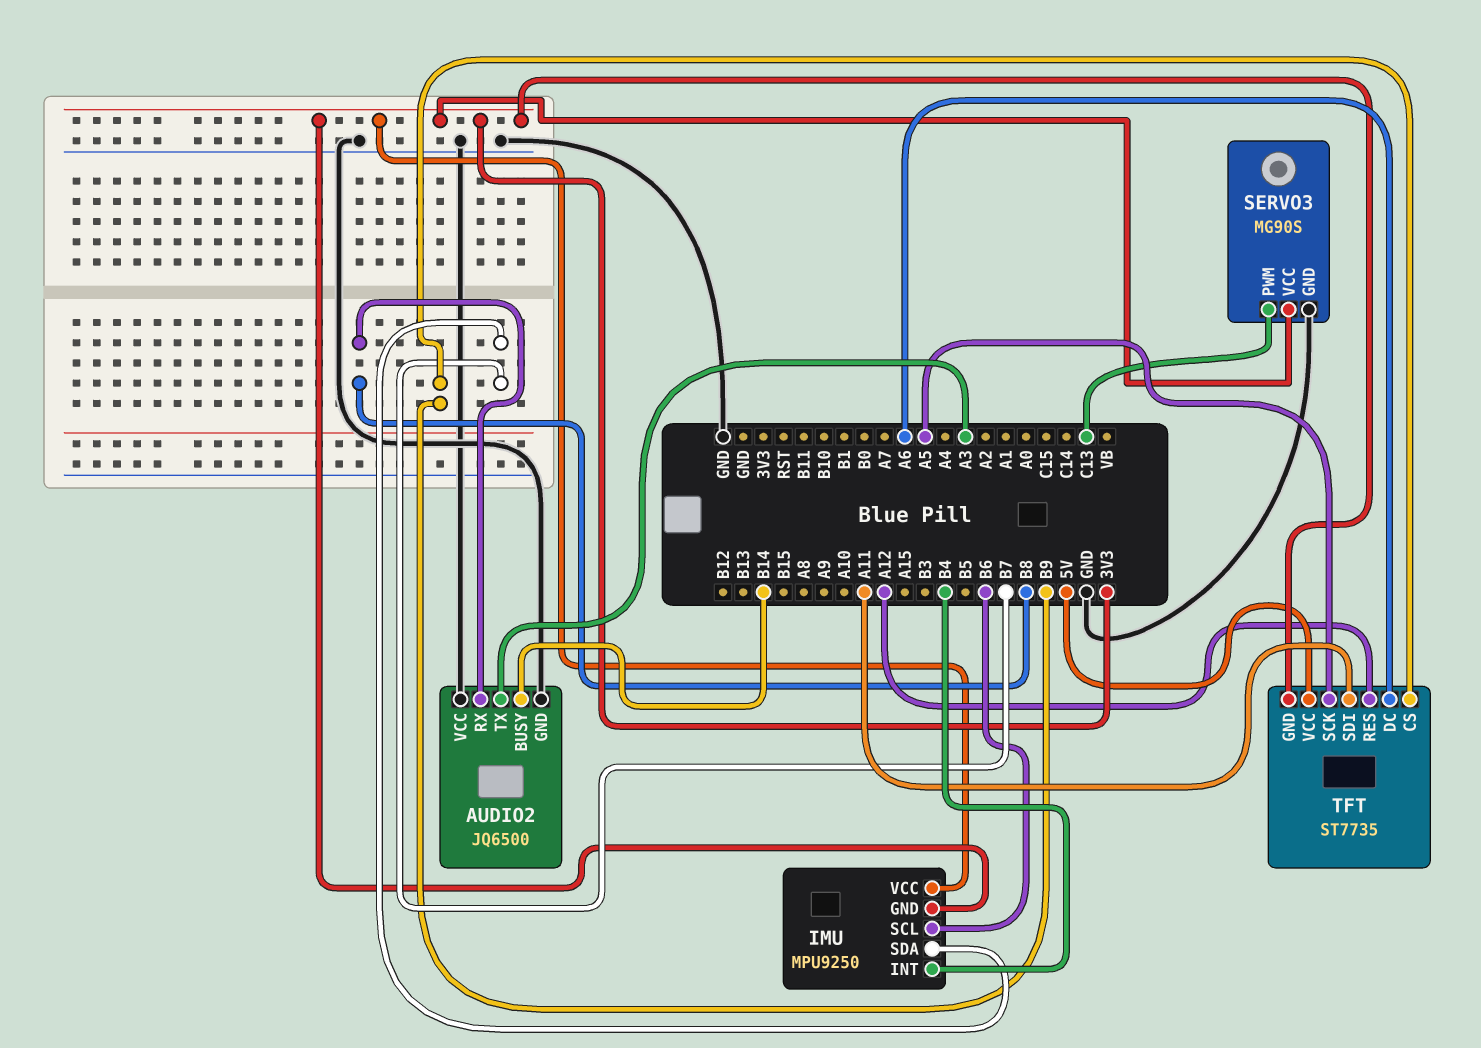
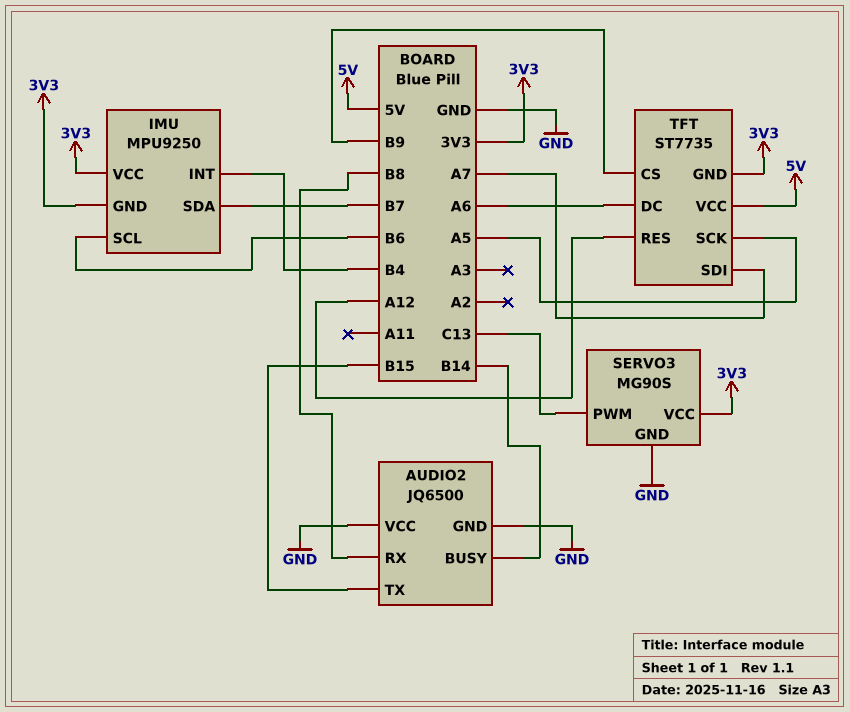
AUDIO2 pin TX: A3 -> B15
TFT pin SDI: A11 -> A7

